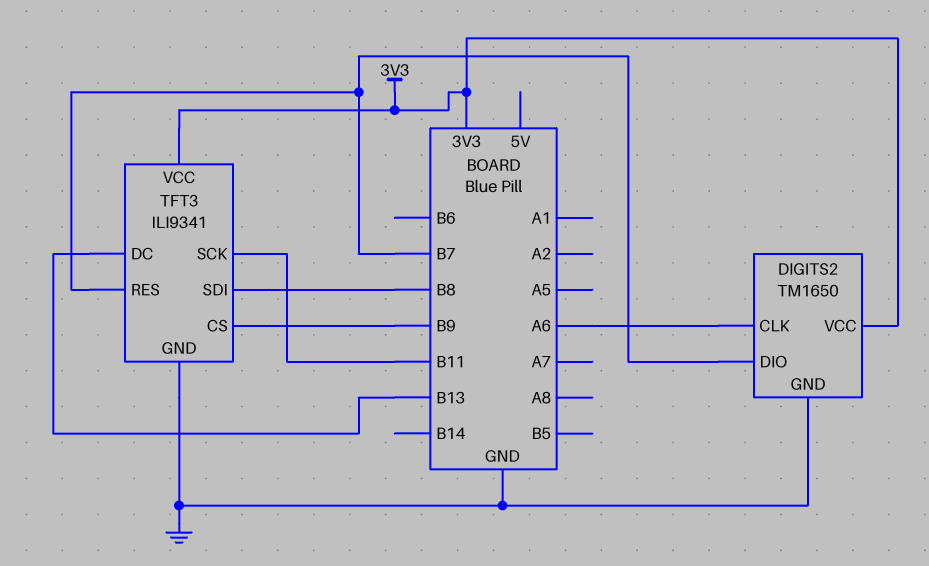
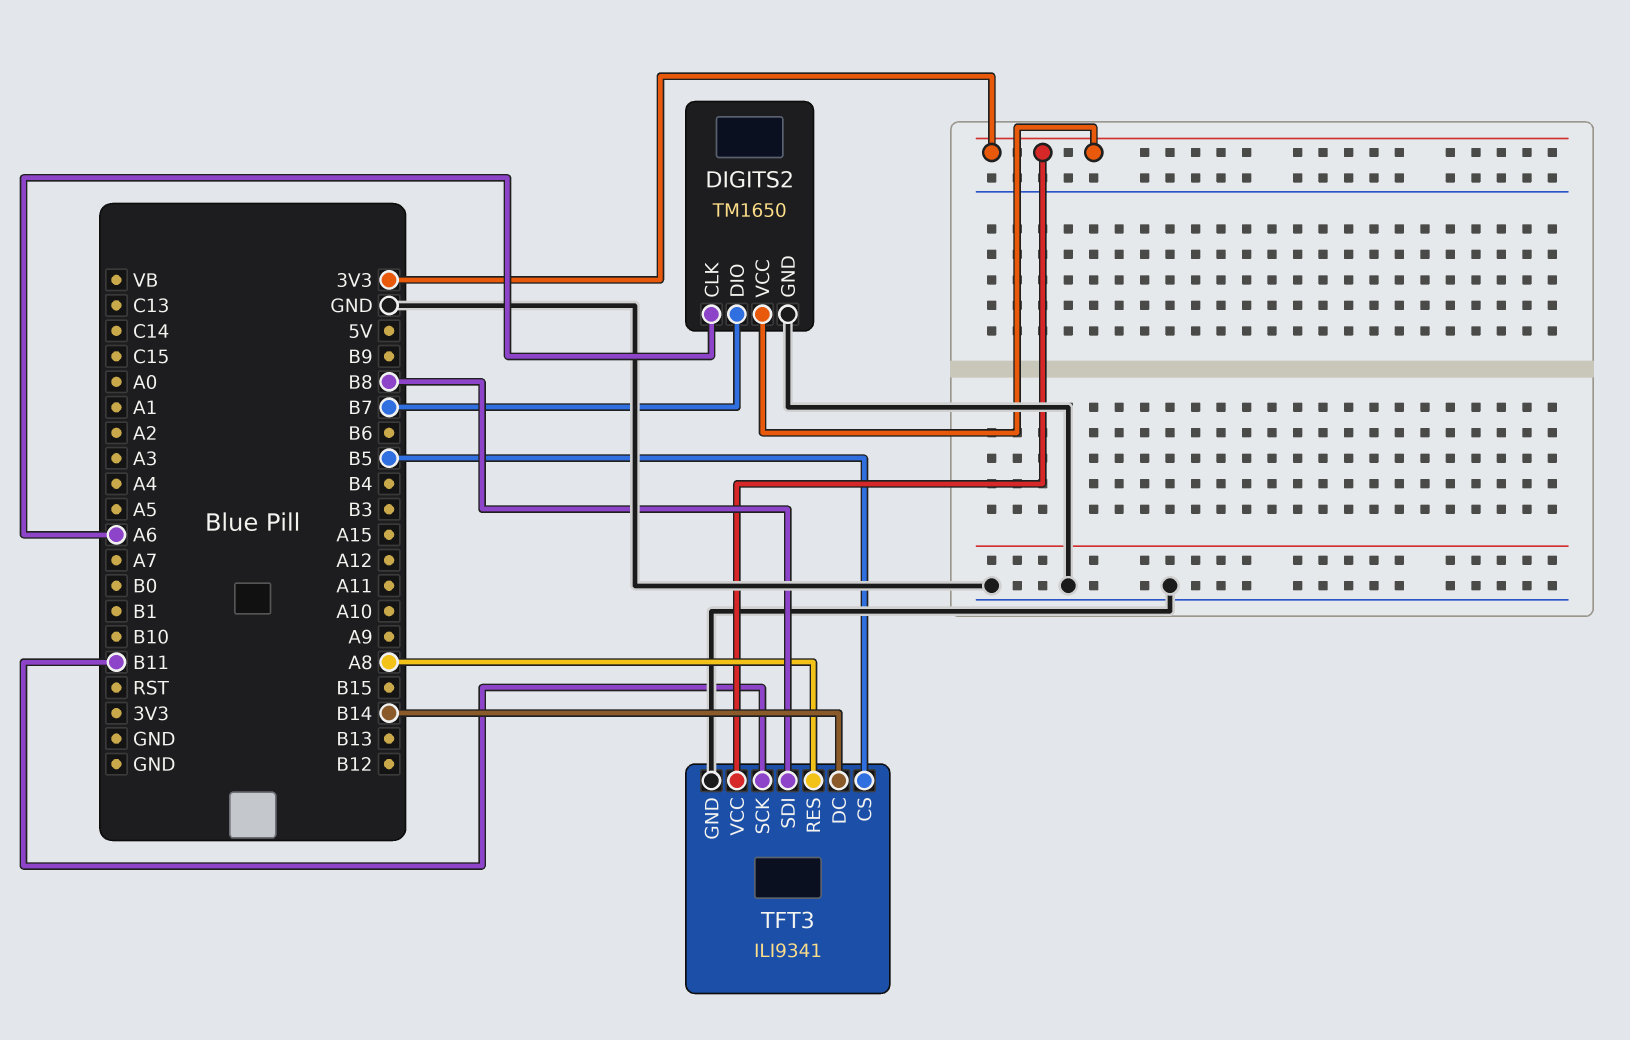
TFT3 pin CS: B9 -> B5
TFT3 pin DC: B13 -> B14
TFT3 pin RES: B7 -> A8

